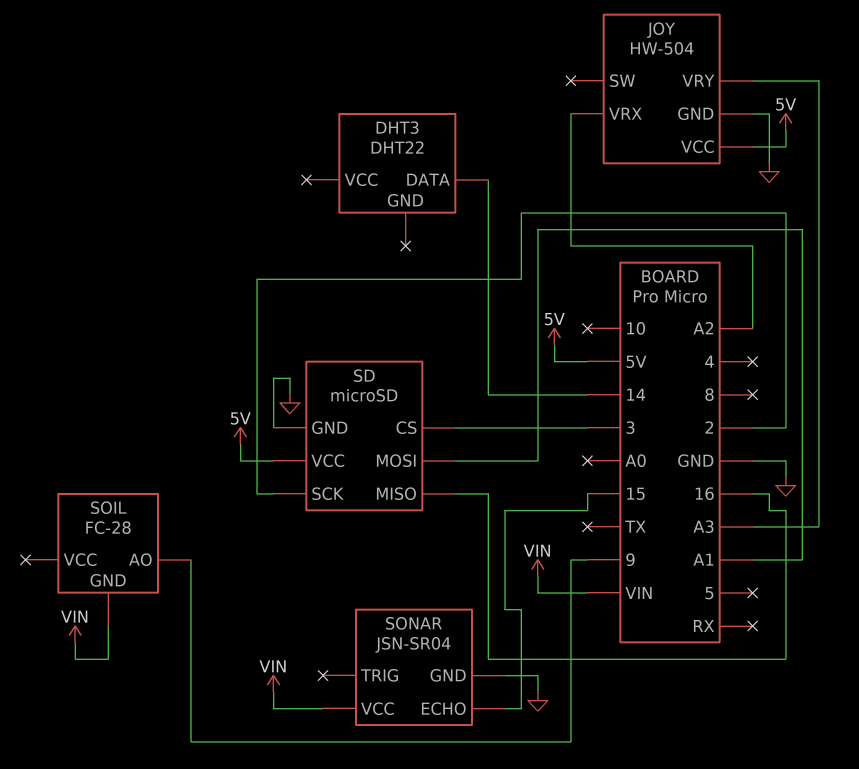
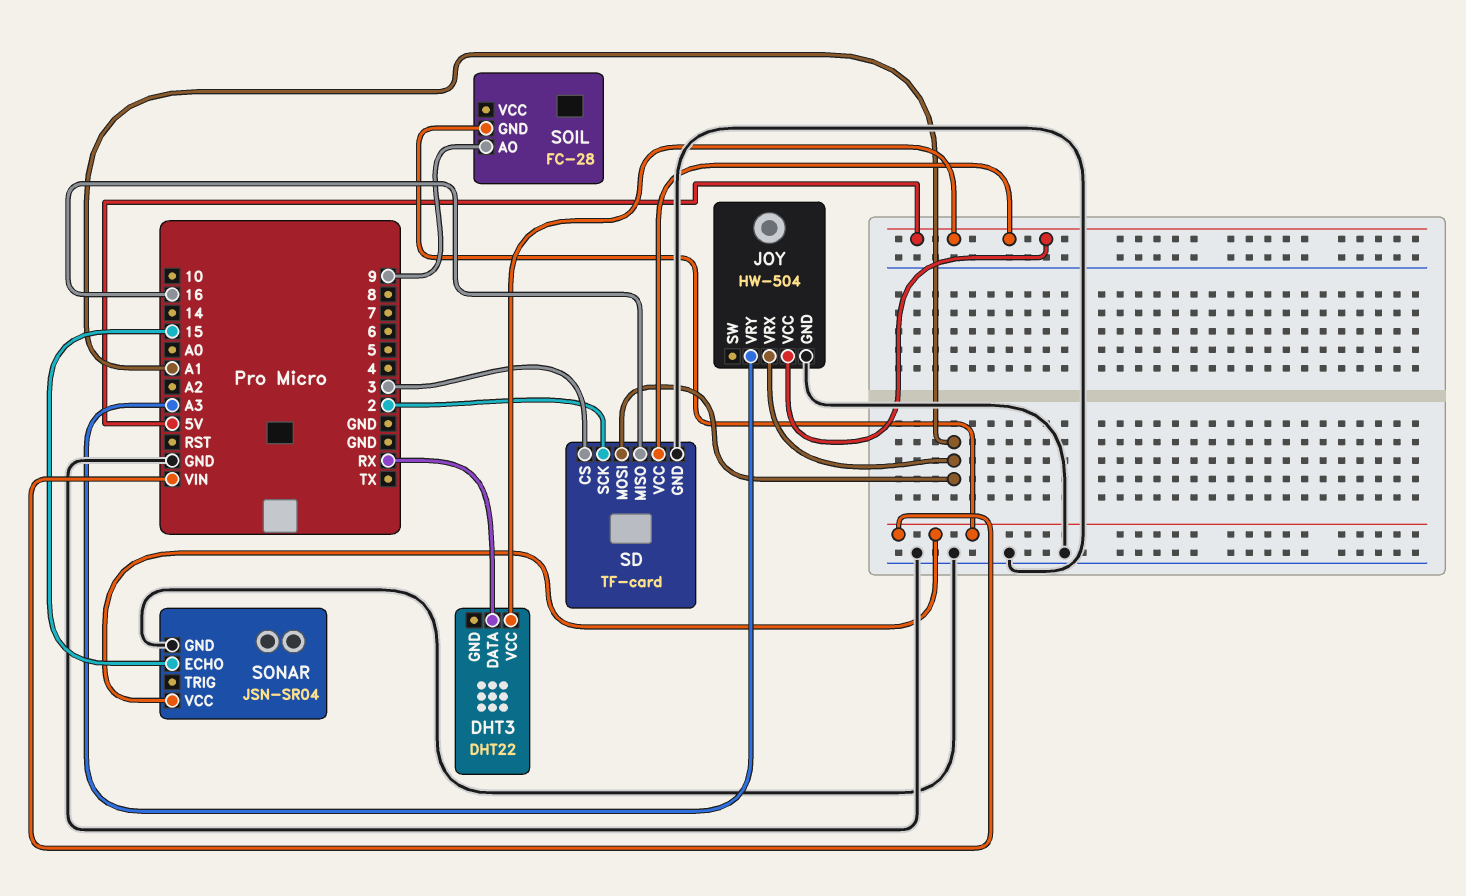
DHT3 pin DATA: 14 -> RX
DHT3 pin VCC: none -> 5V
JOY pin VRX: A2 -> A1
SD: microSD -> TF-card

